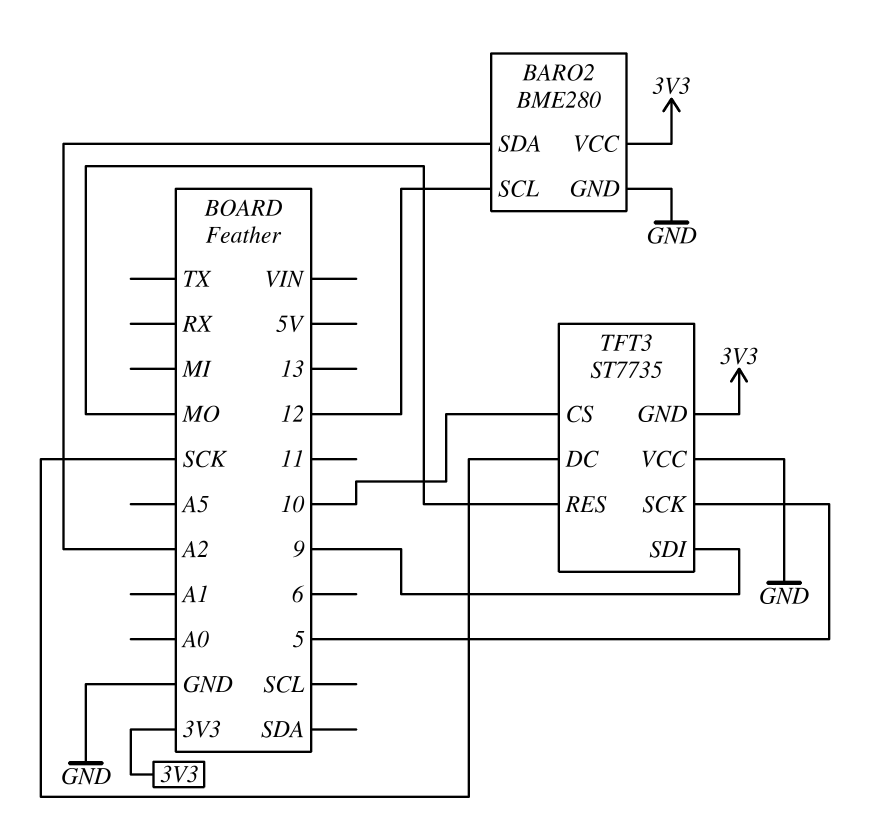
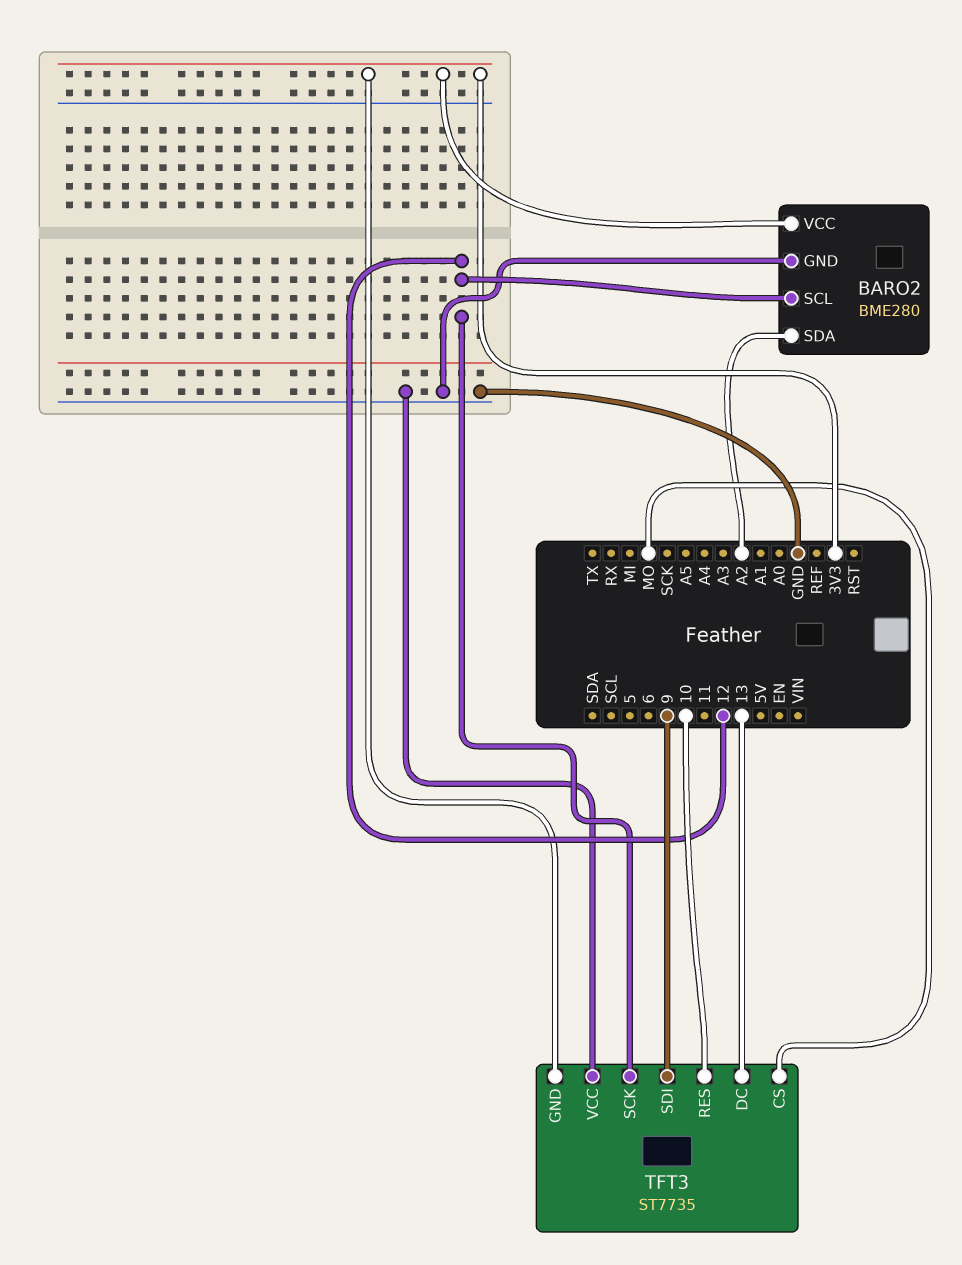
TFT3 pin CS: 10 -> MO
TFT3 pin DC: SCK -> 13
TFT3 pin RES: MO -> 10
TFT3 pin SCK: 5 -> 12

